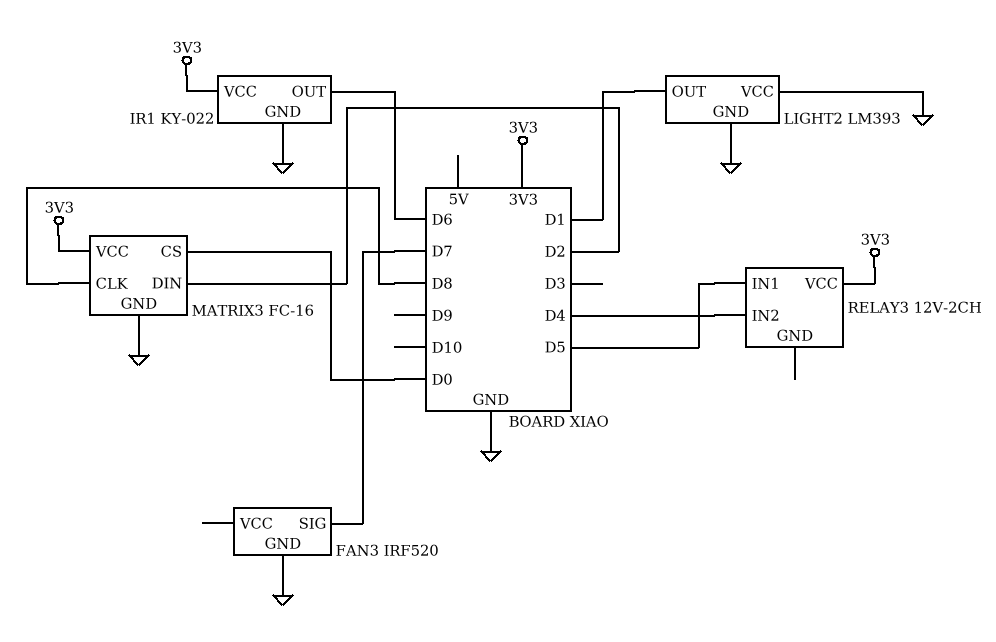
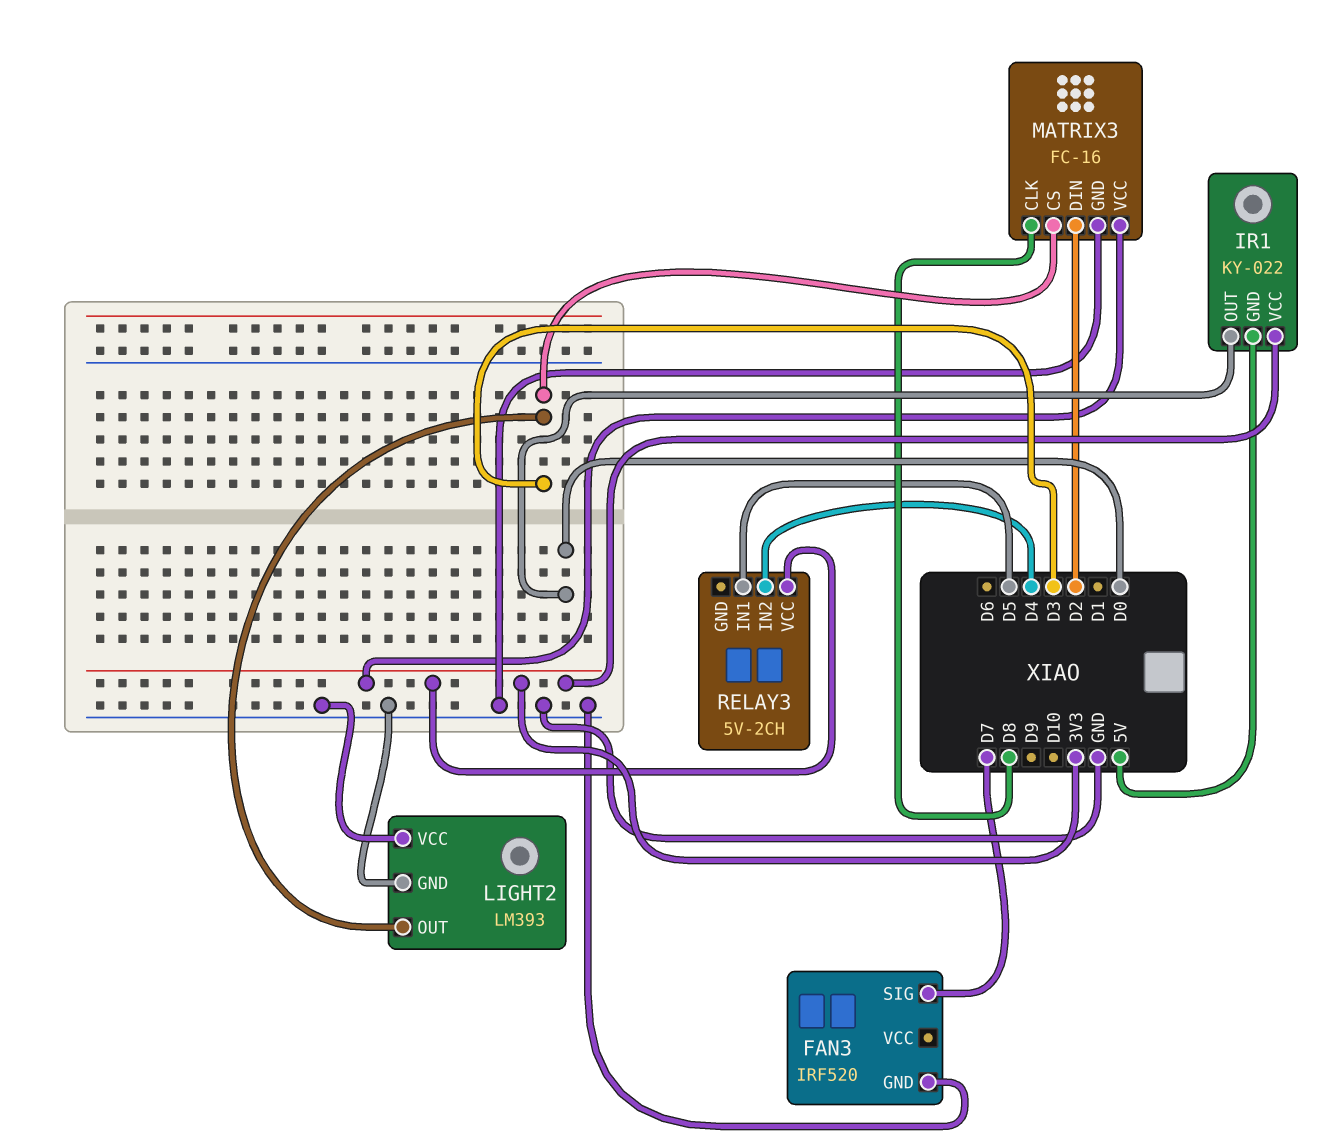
IR1 pin GND: GND -> 5V
IR1 pin OUT: D6 -> D0
LIGHT2 pin OUT: D1 -> D3
MATRIX3 pin CS: D0 -> D3
RELAY3: 12V-2CH -> 5V-2CH

